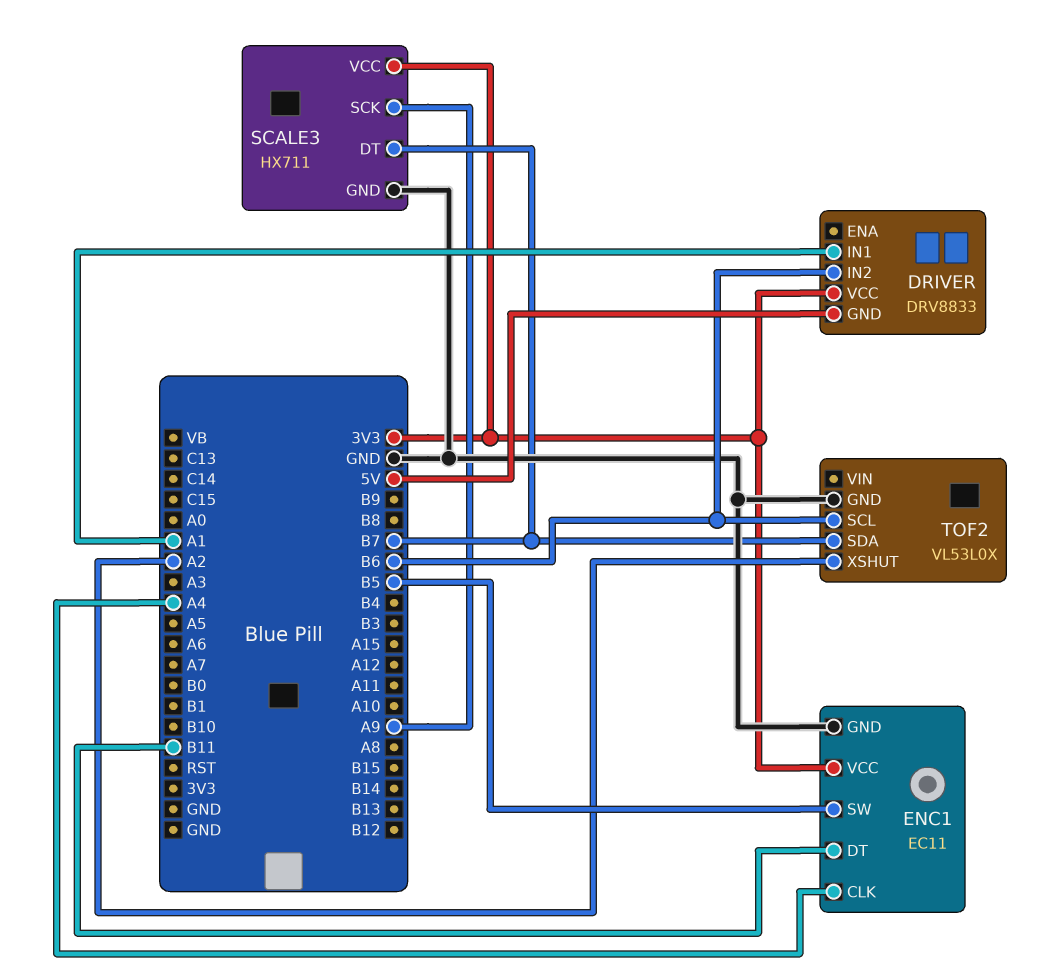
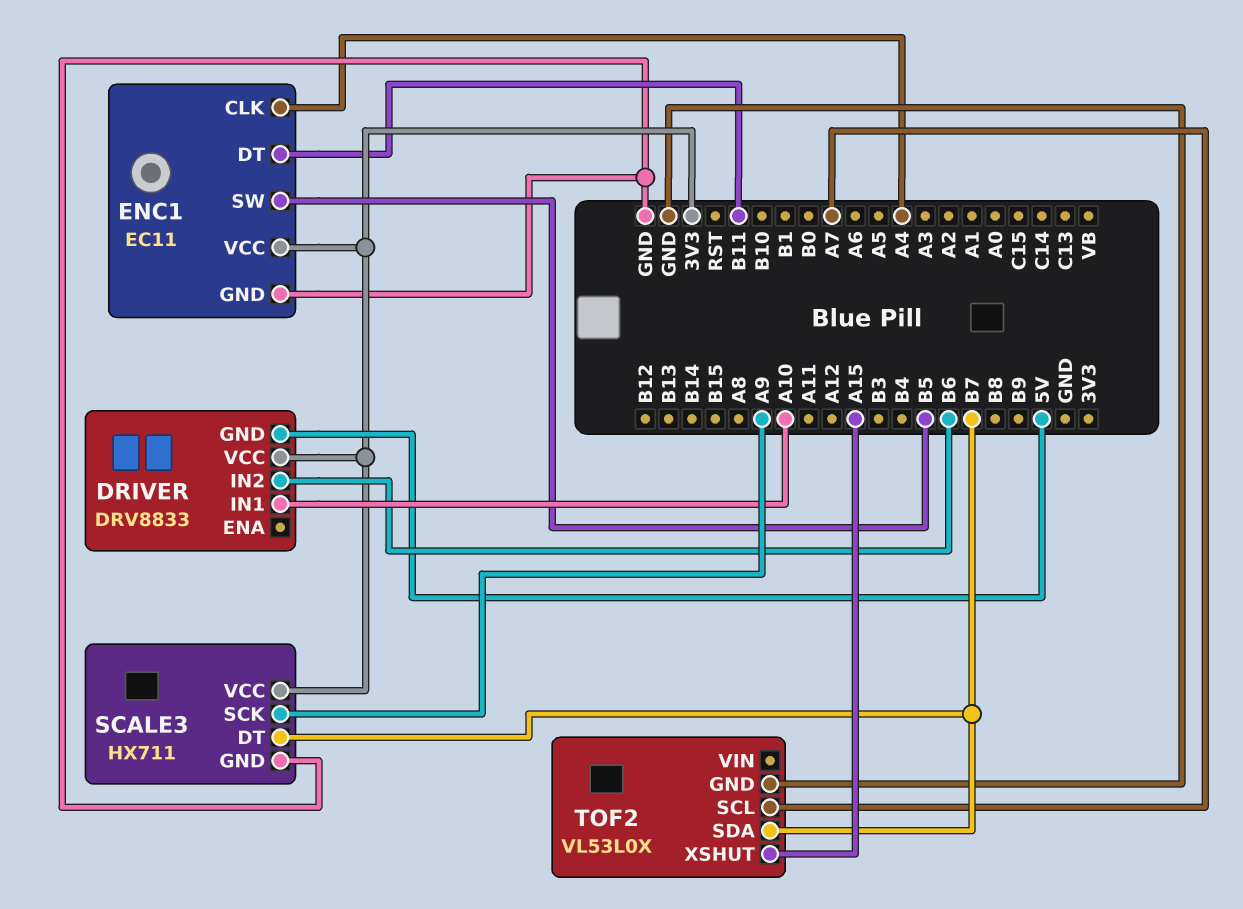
DRIVER pin IN1: A1 -> A10
TOF2 pin SCL: B6 -> A7
TOF2 pin XSHUT: A2 -> A15

